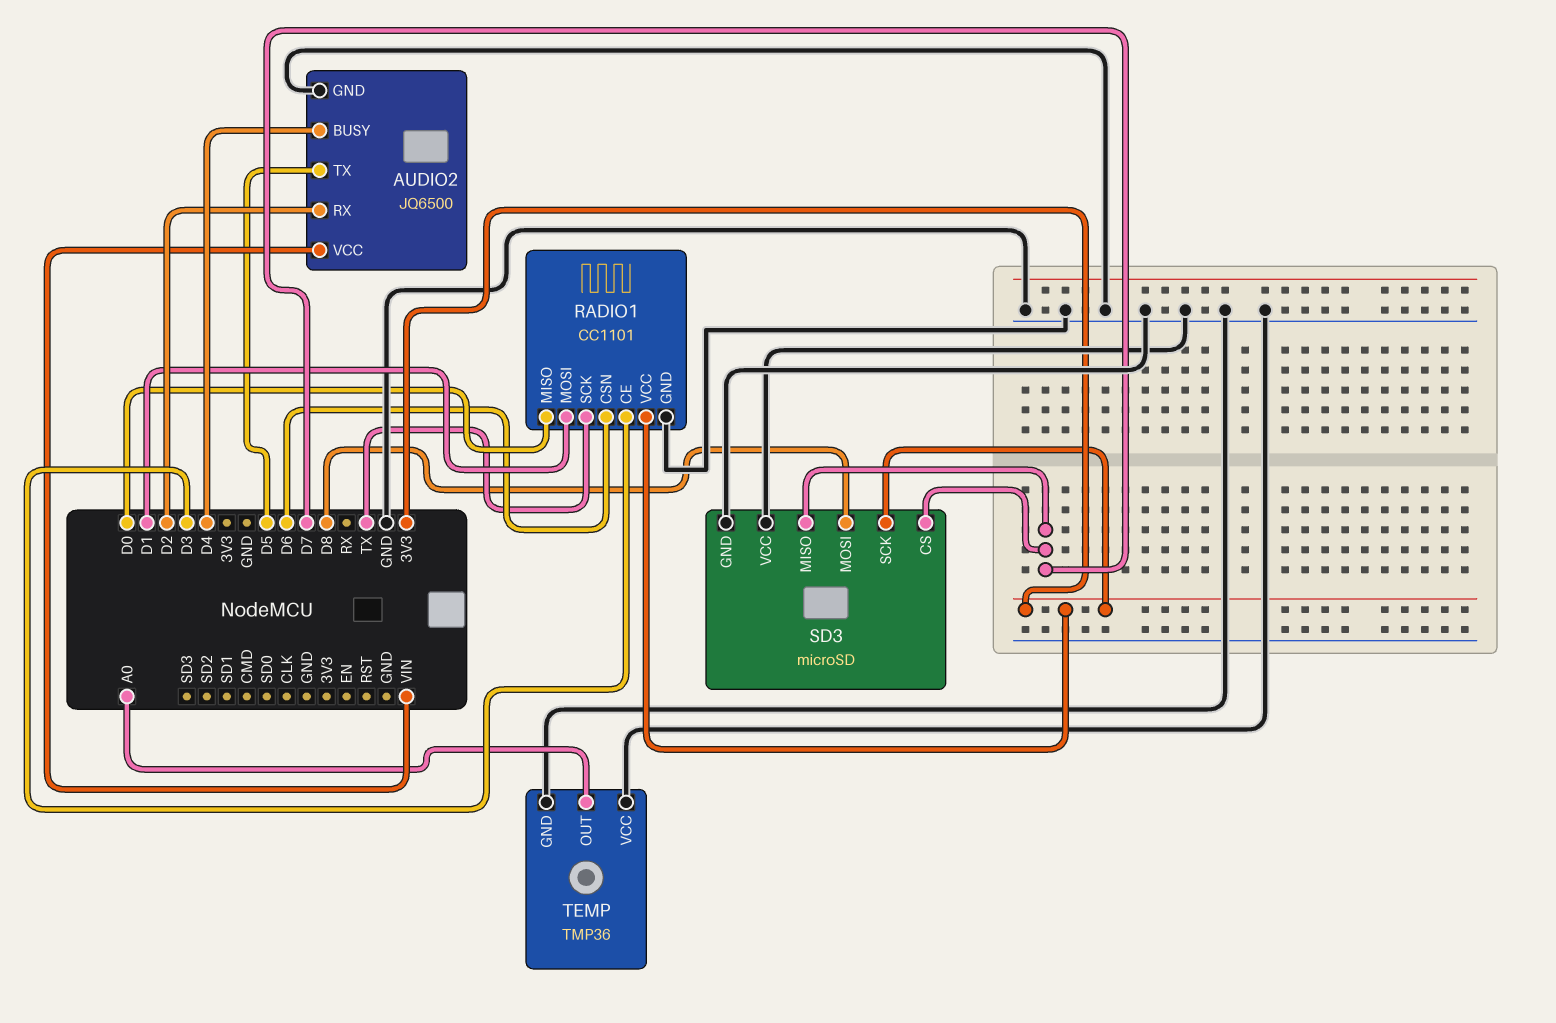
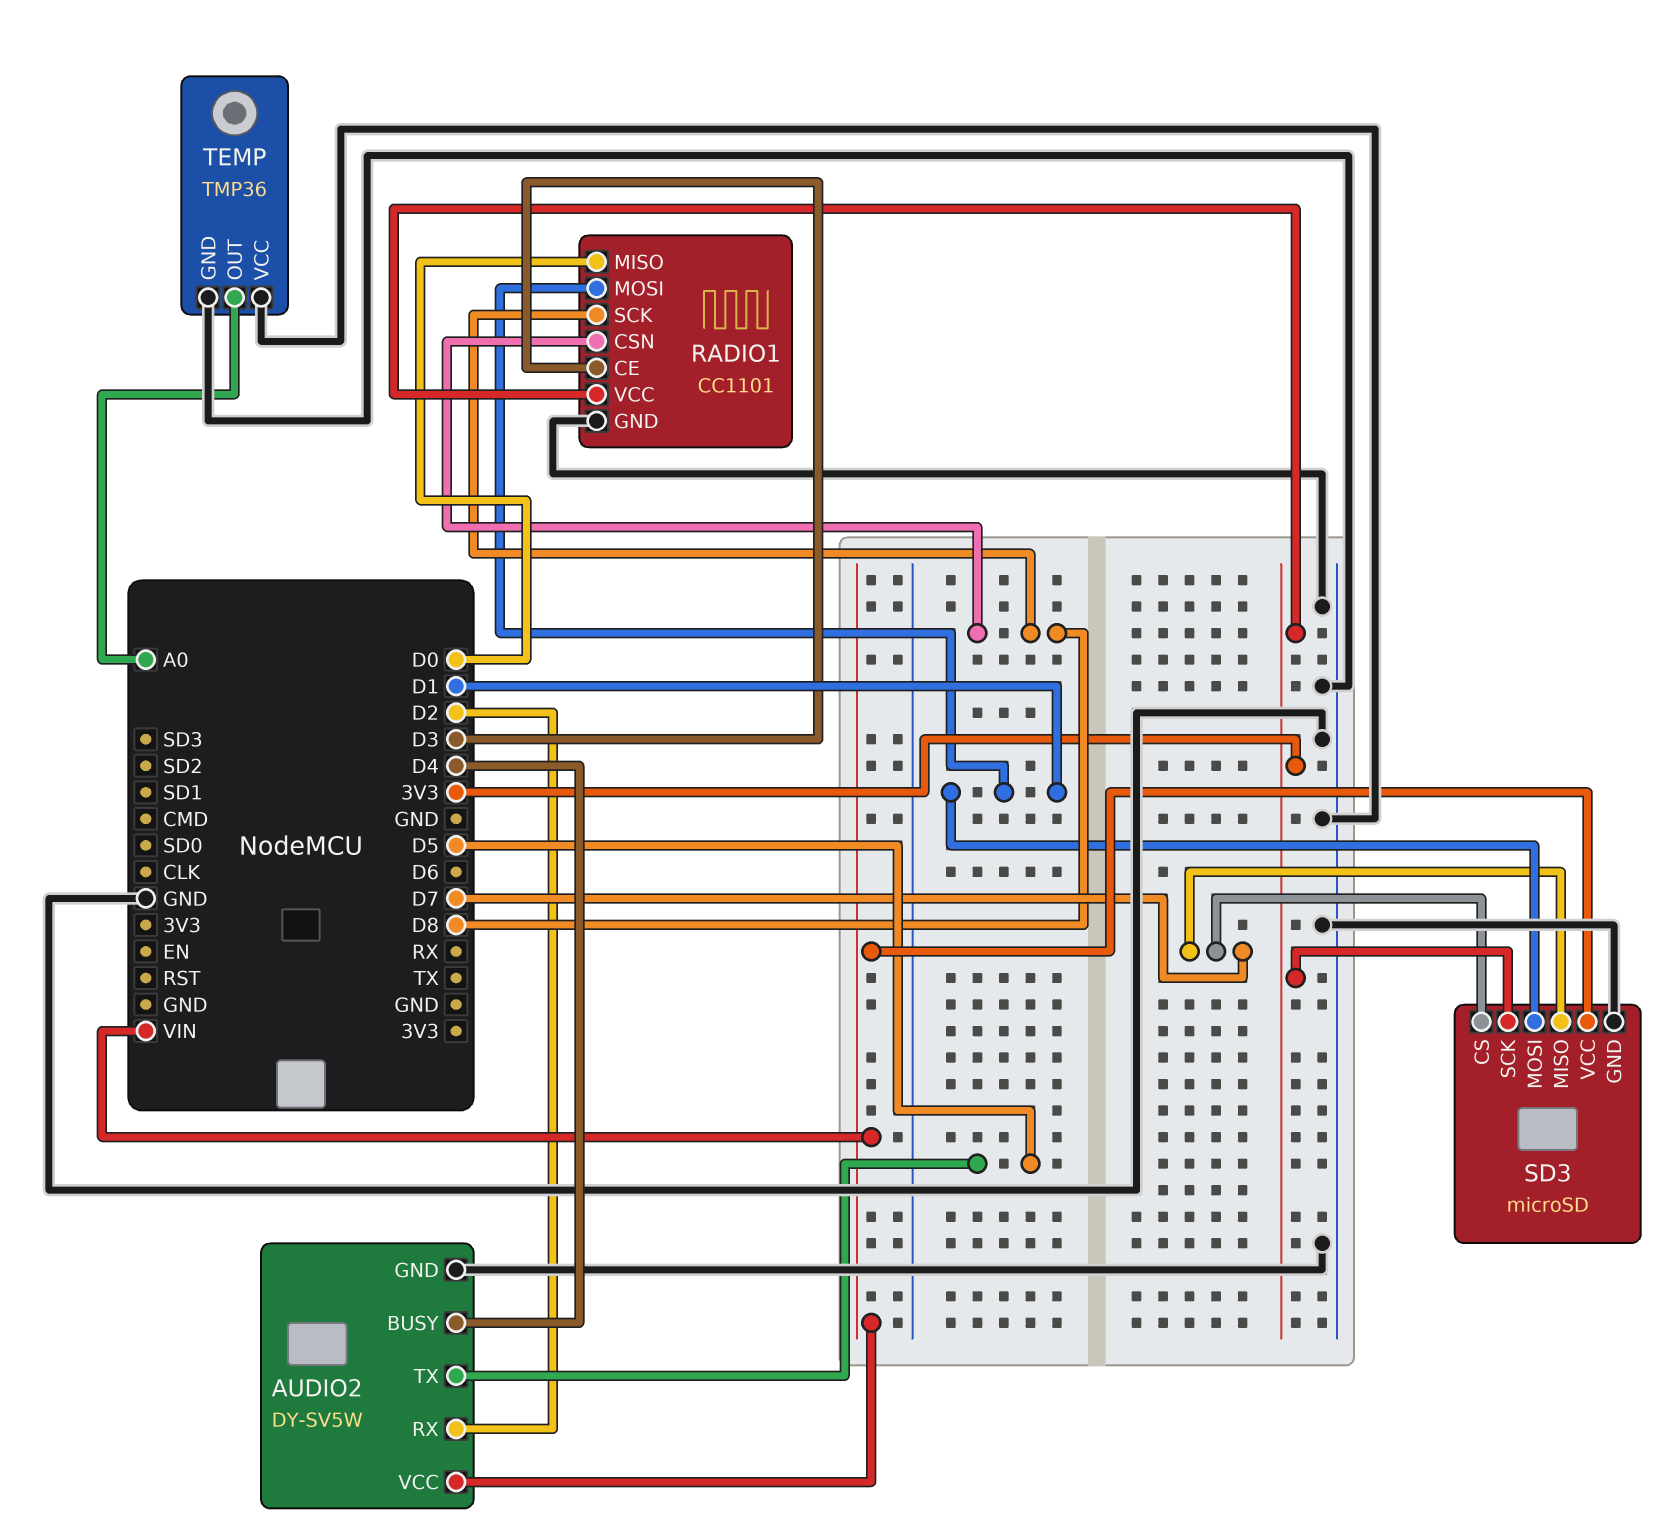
AUDIO2: JQ6500 -> DY-SV5W
RADIO1 pin CSN: D6 -> D8
RADIO1 pin SCK: TX -> D8
SD3 pin MOSI: D8 -> D1
SD3 pin VCC: GND -> VIN

